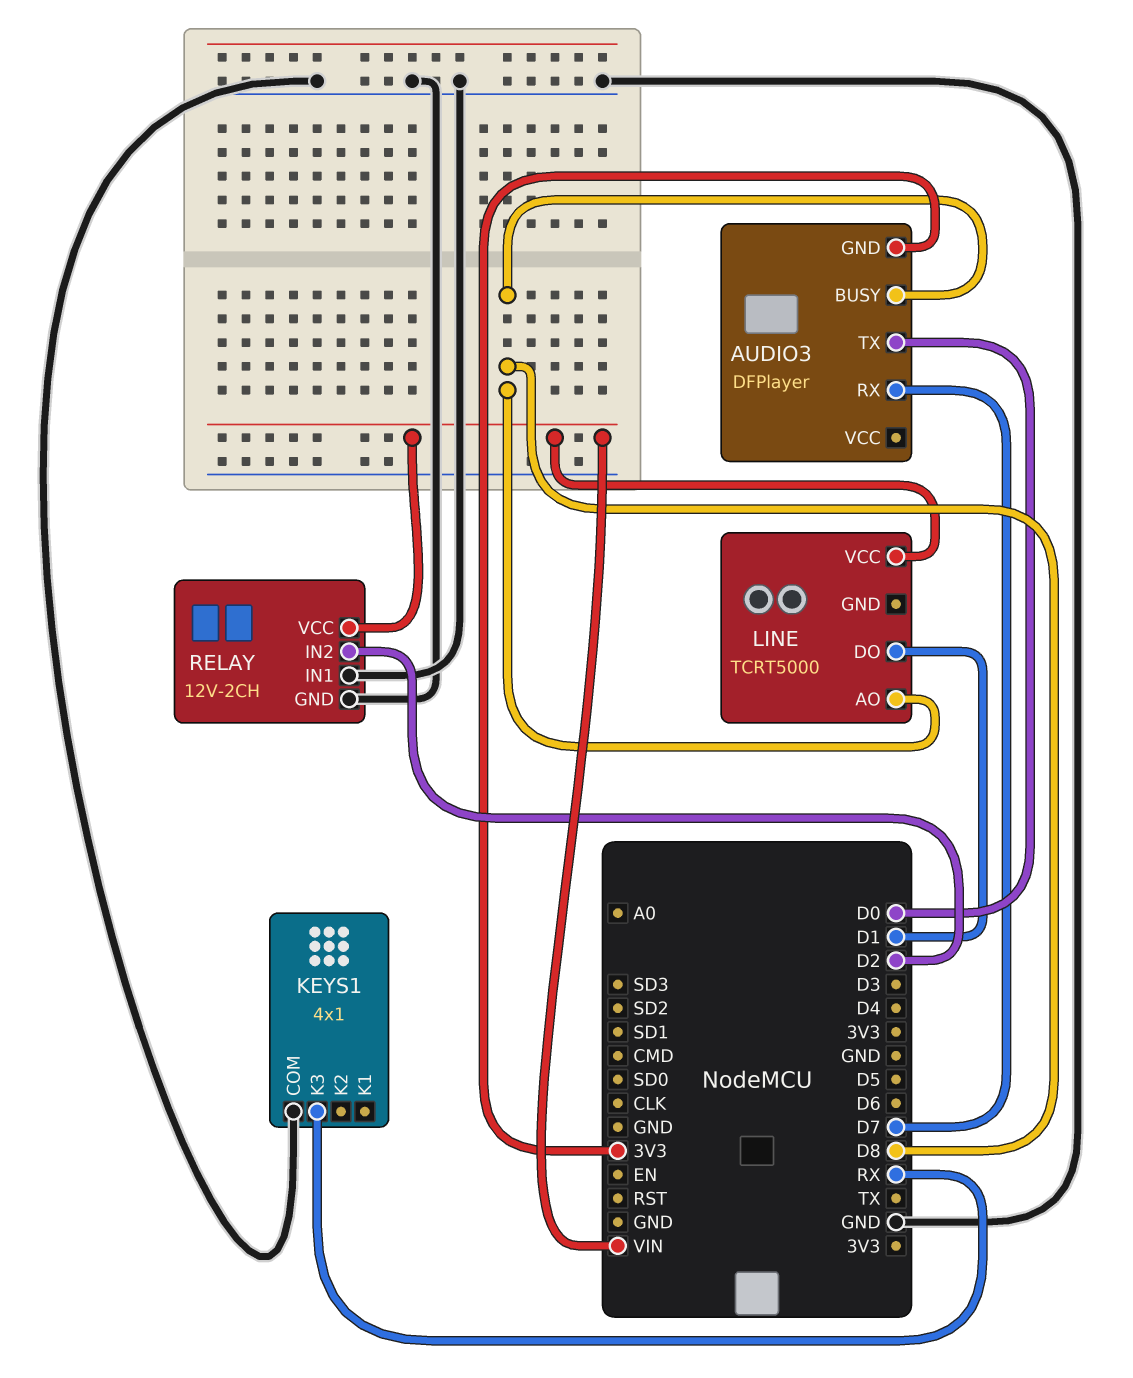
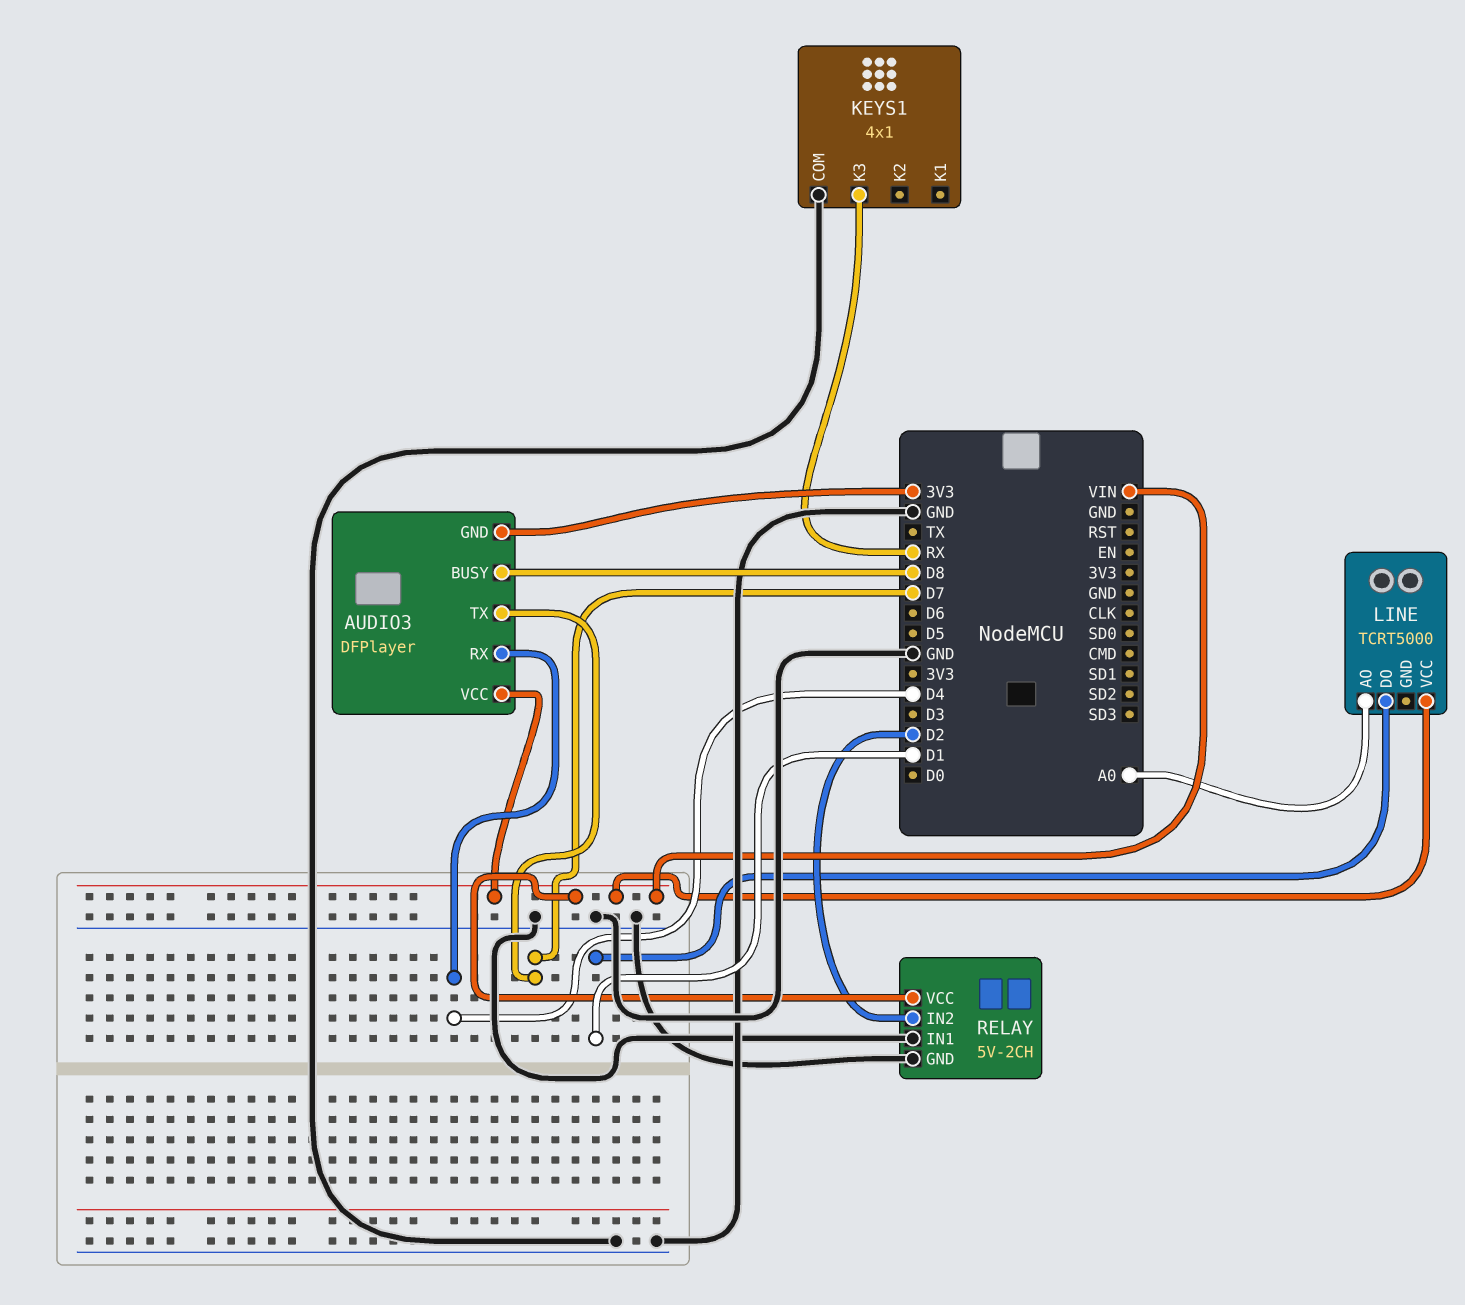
AUDIO3 pin RX: D7 -> D4
AUDIO3 pin TX: D0 -> D7
AUDIO3 pin VCC: none -> VIN
LINE pin AO: D8 -> A0
RELAY: 12V-2CH -> 5V-2CH

